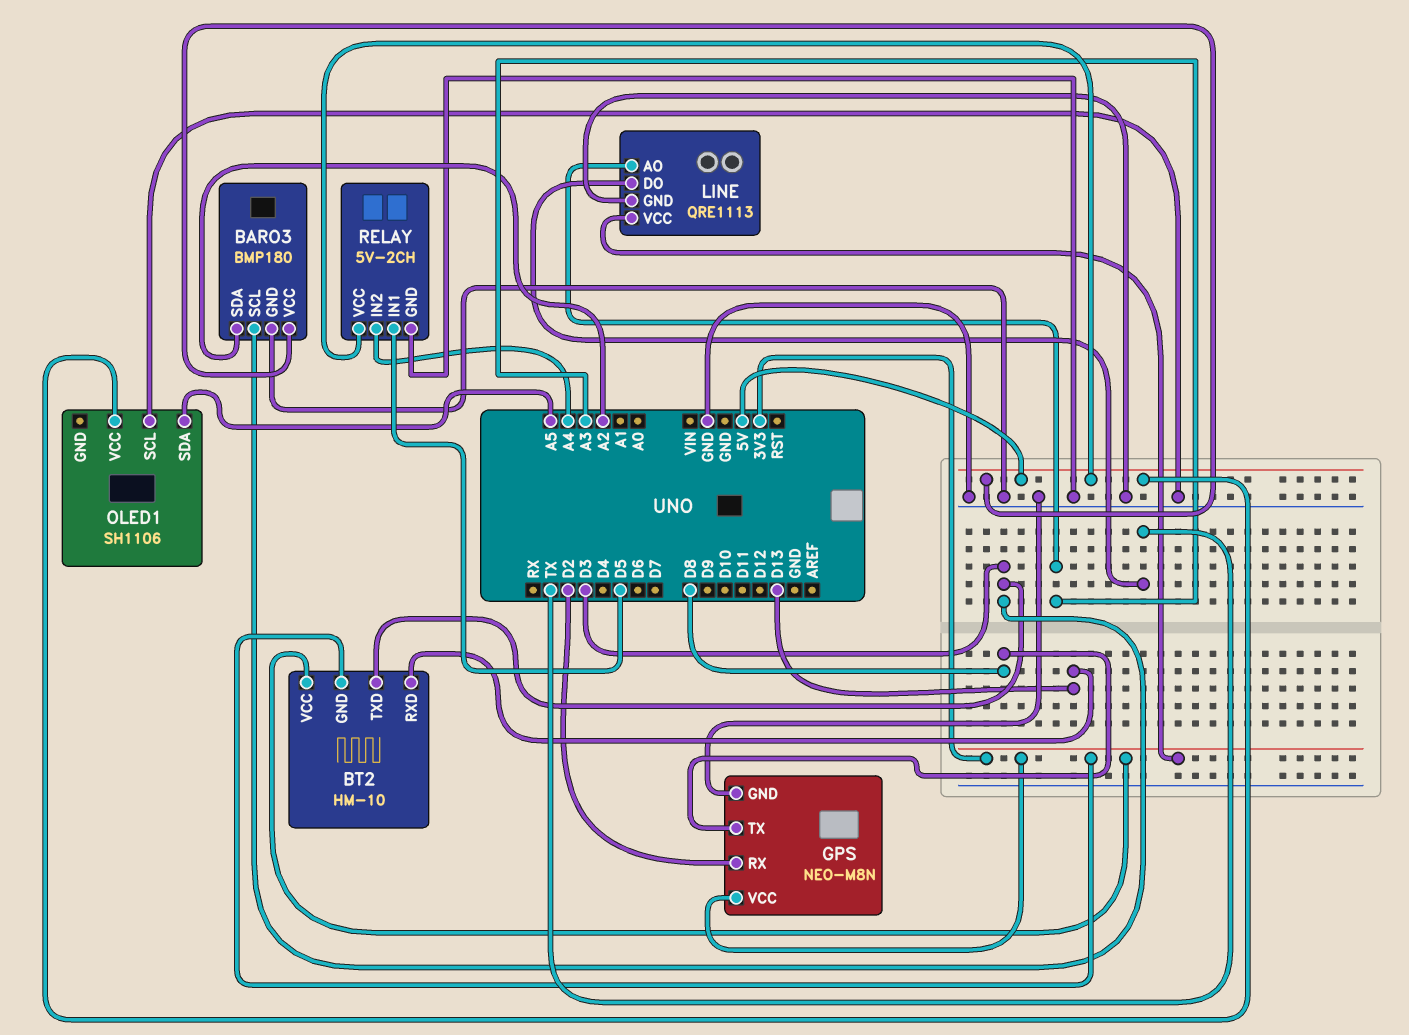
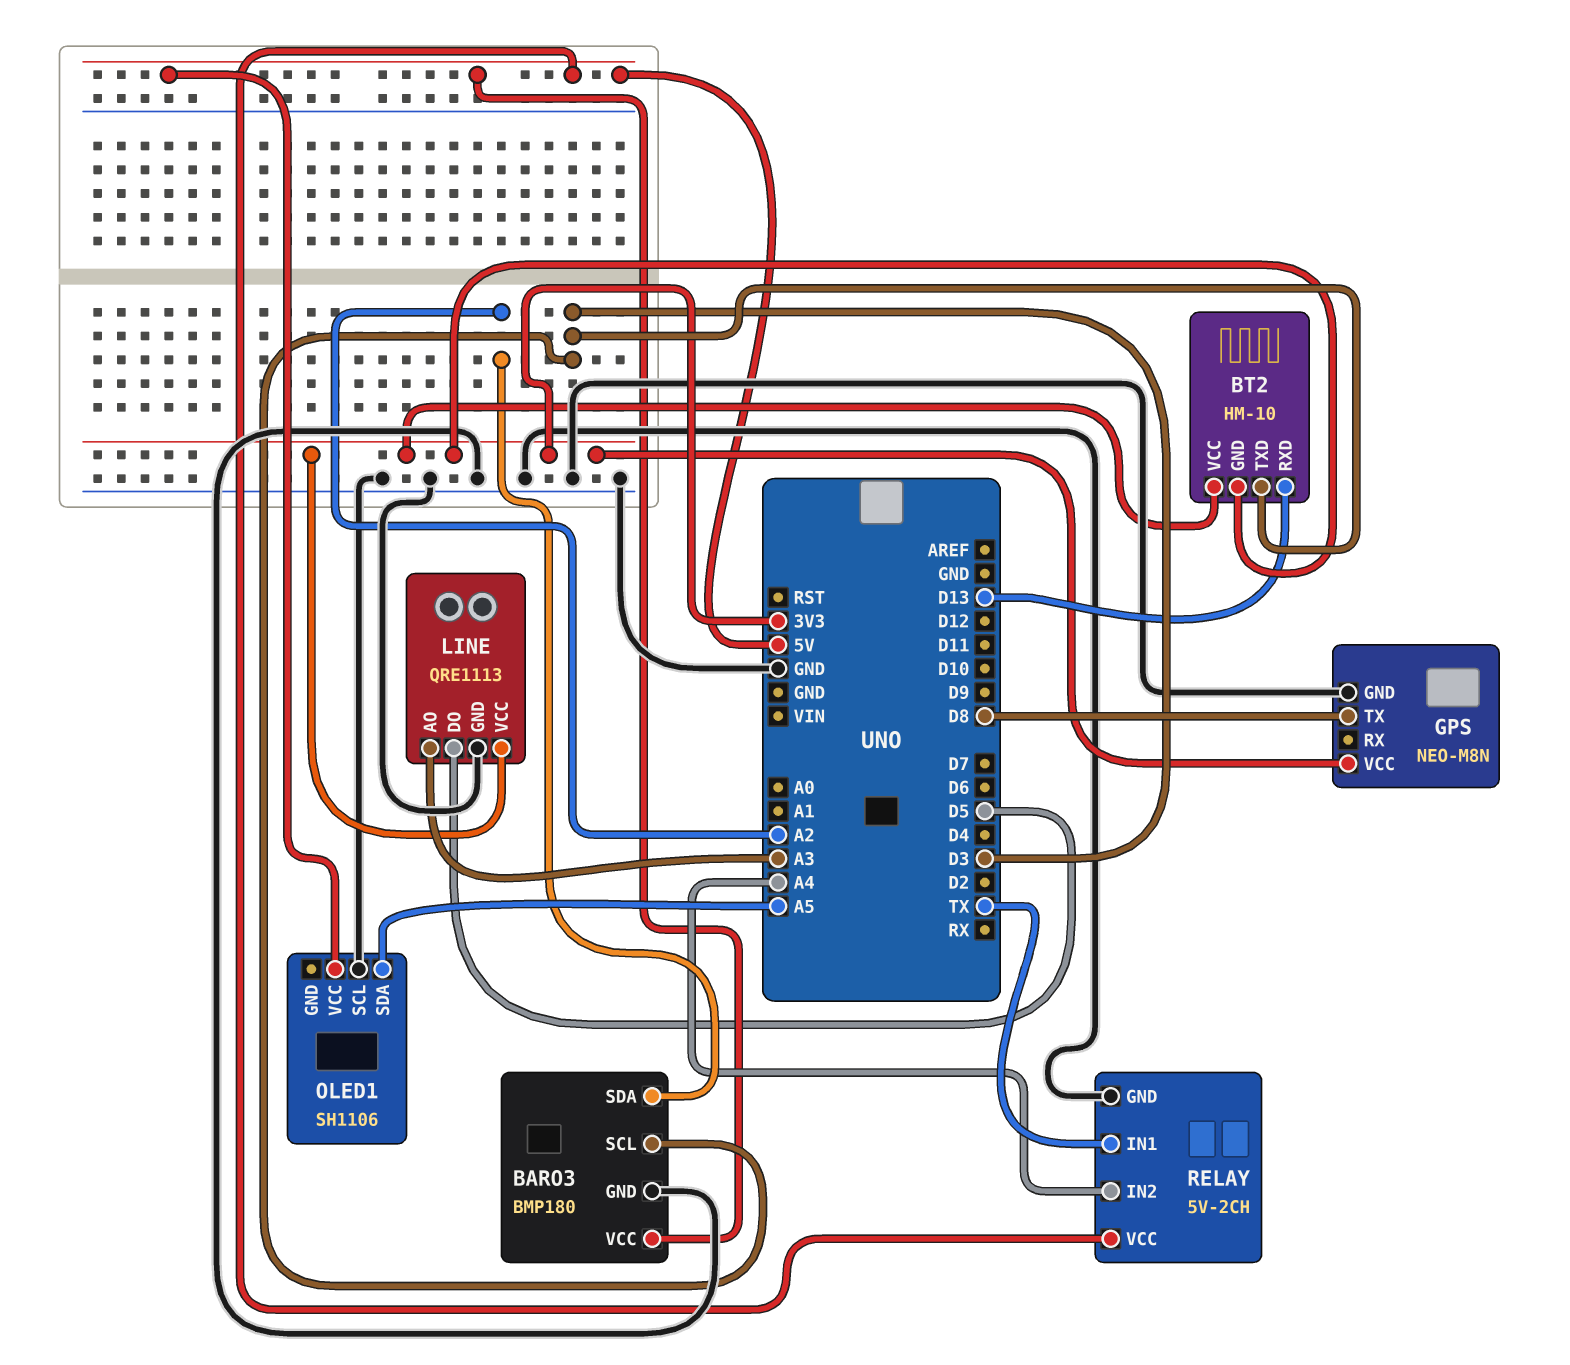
GPS pin RX: D2 -> none
LINE pin DO: TX -> D5
RELAY pin IN1: D5 -> TX

